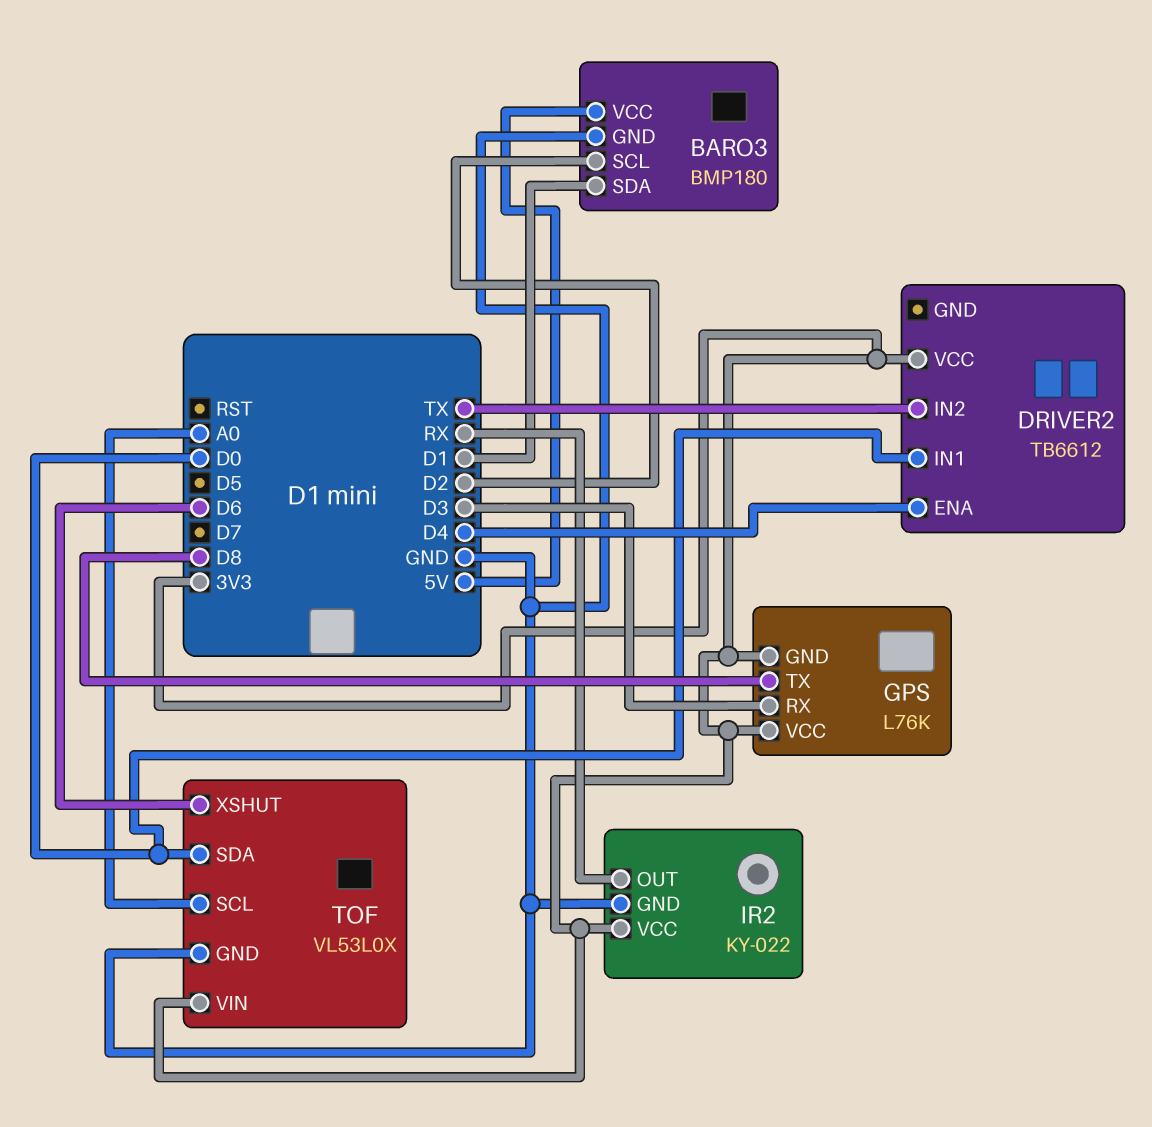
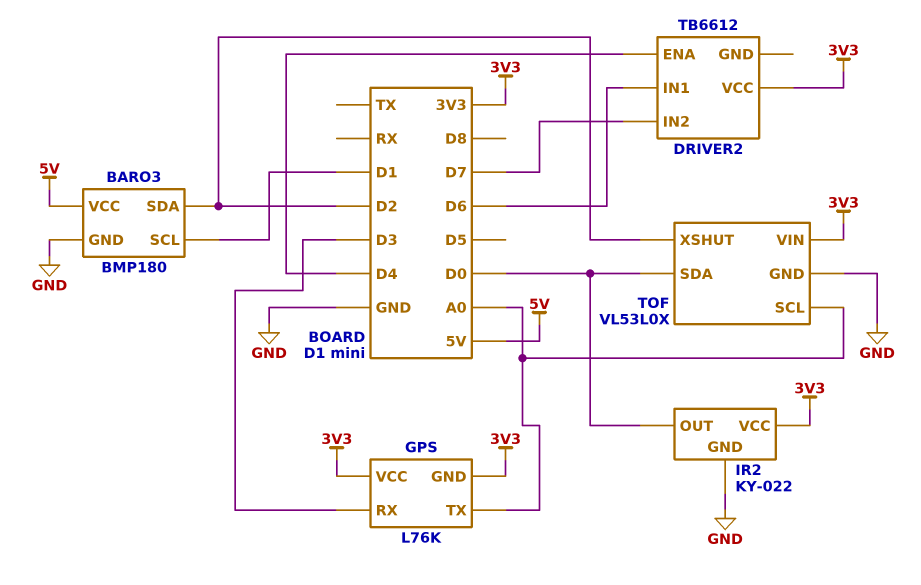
BARO3 pin SCL: D2 -> D1
BARO3 pin SDA: D1 -> D2
DRIVER2 pin IN1: D0 -> D6
DRIVER2 pin IN2: TX -> D7
GPS pin TX: D8 -> A0
IR2 pin OUT: RX -> D0
TOF pin XSHUT: D6 -> D2

